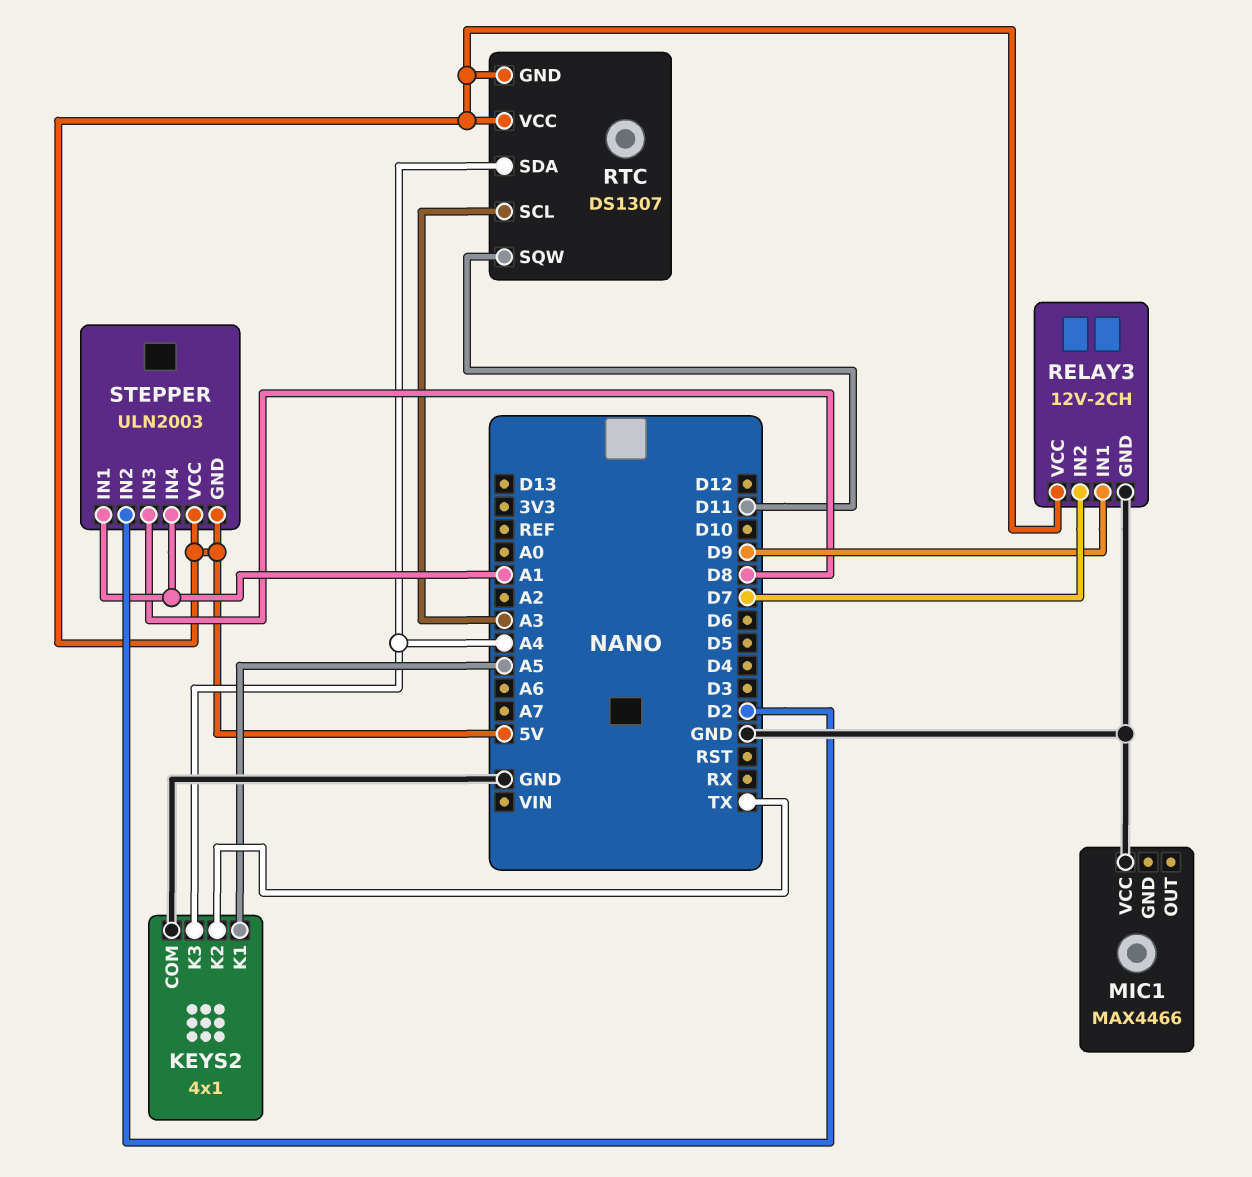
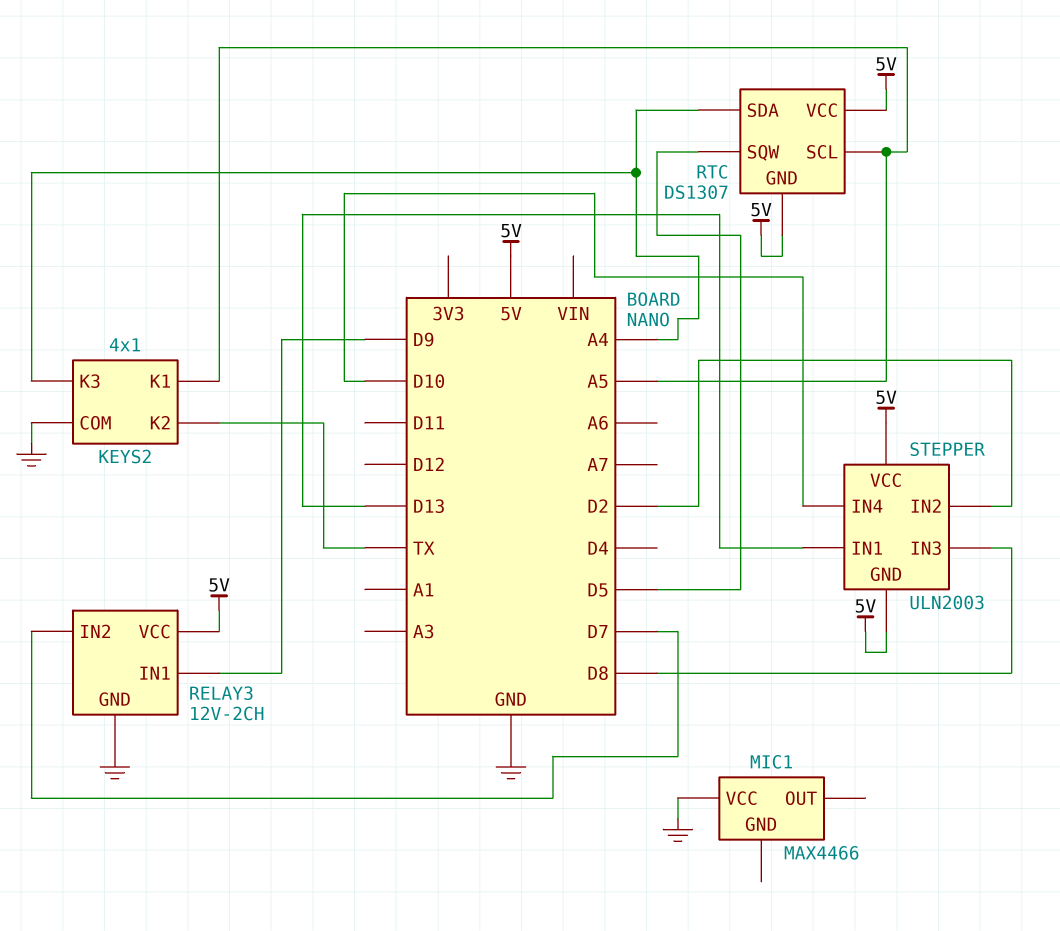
RTC pin SCL: A3 -> A5
RTC pin SQW: D11 -> D5
STEPPER pin IN1: A1 -> D13
STEPPER pin IN4: A1 -> D10

